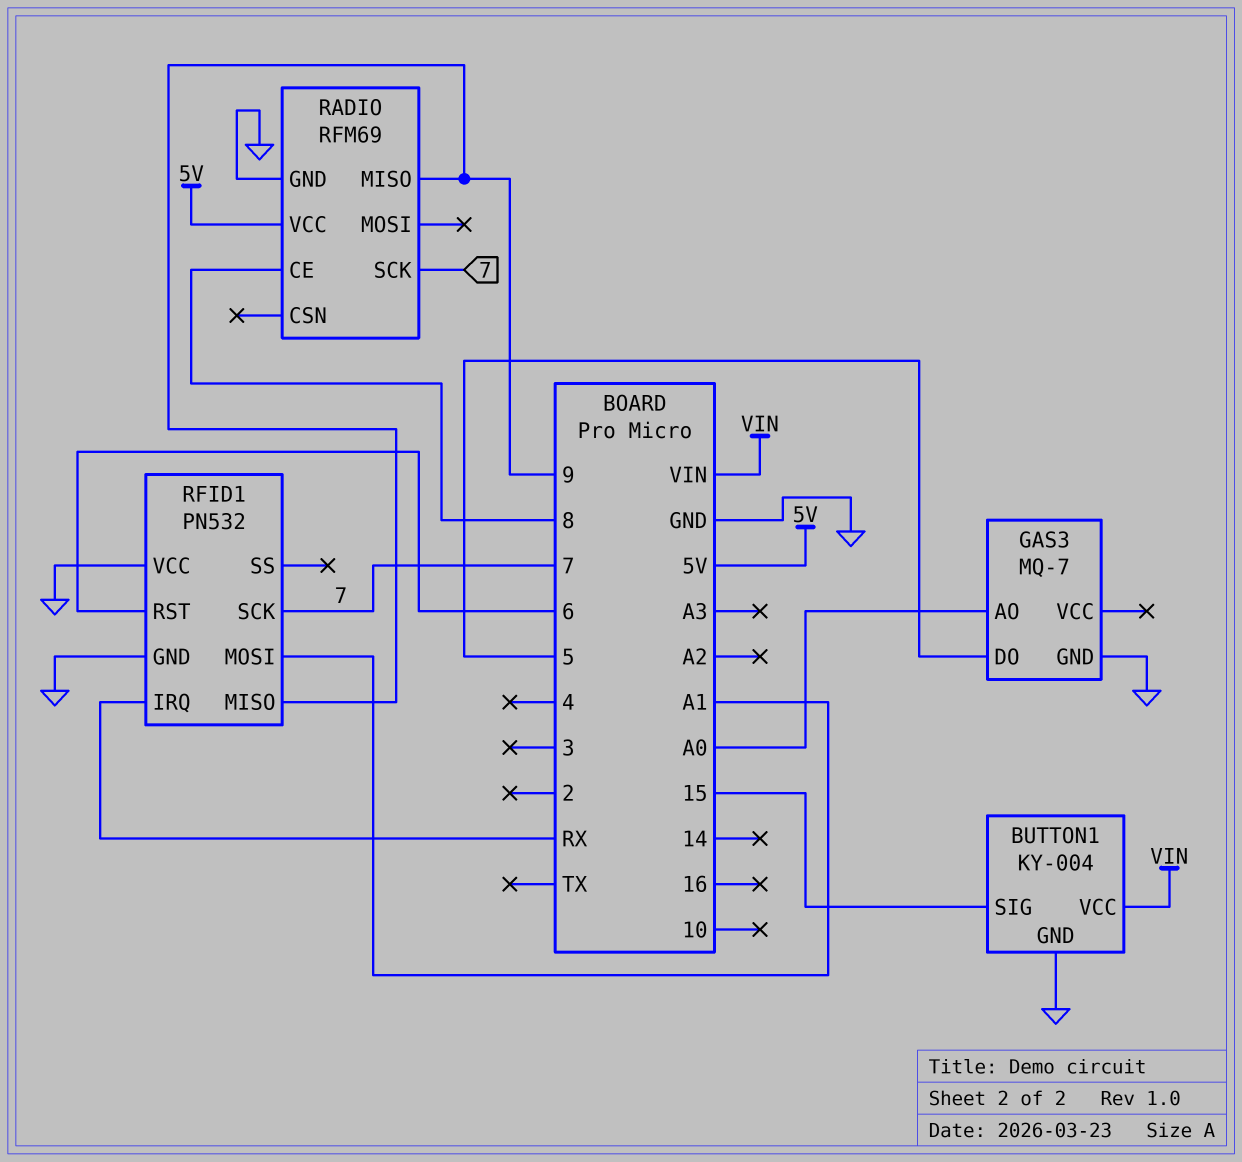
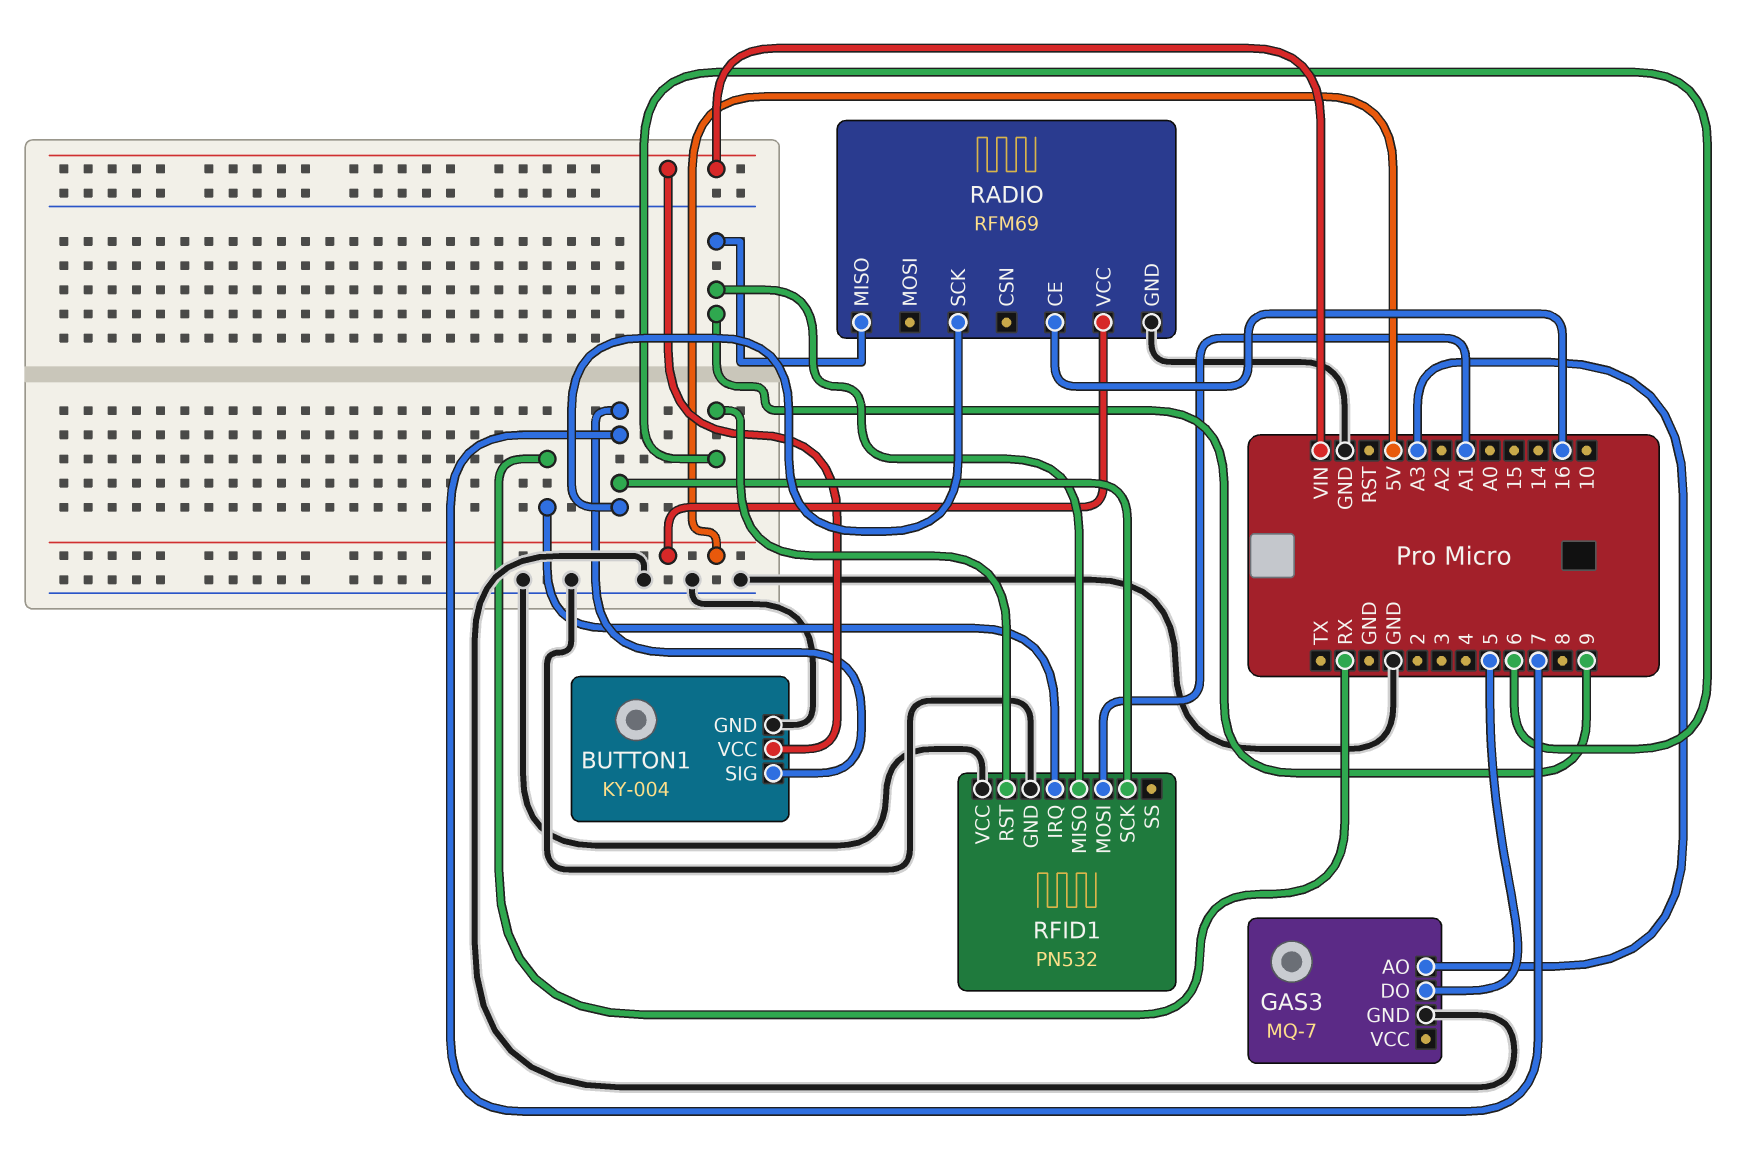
BUTTON1 pin SIG: 15 -> 7
GAS3 pin AO: A0 -> A3
RADIO pin CE: 8 -> 16

